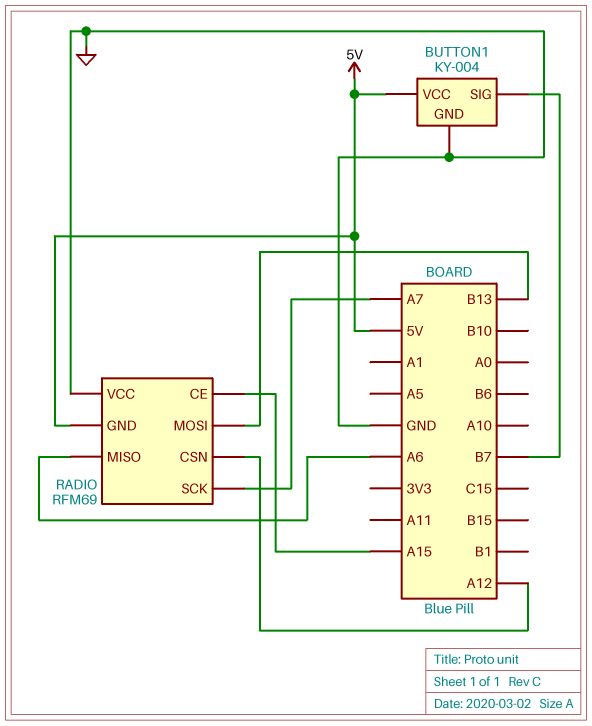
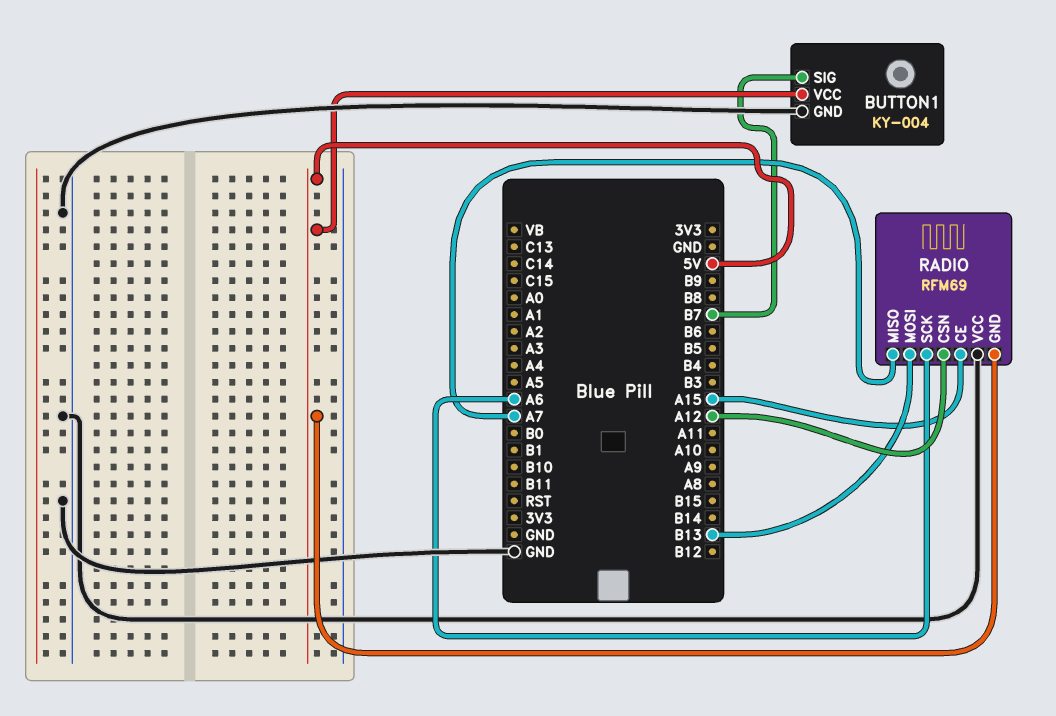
RADIO pin MISO: A6 -> A7
RADIO pin SCK: A7 -> A6

